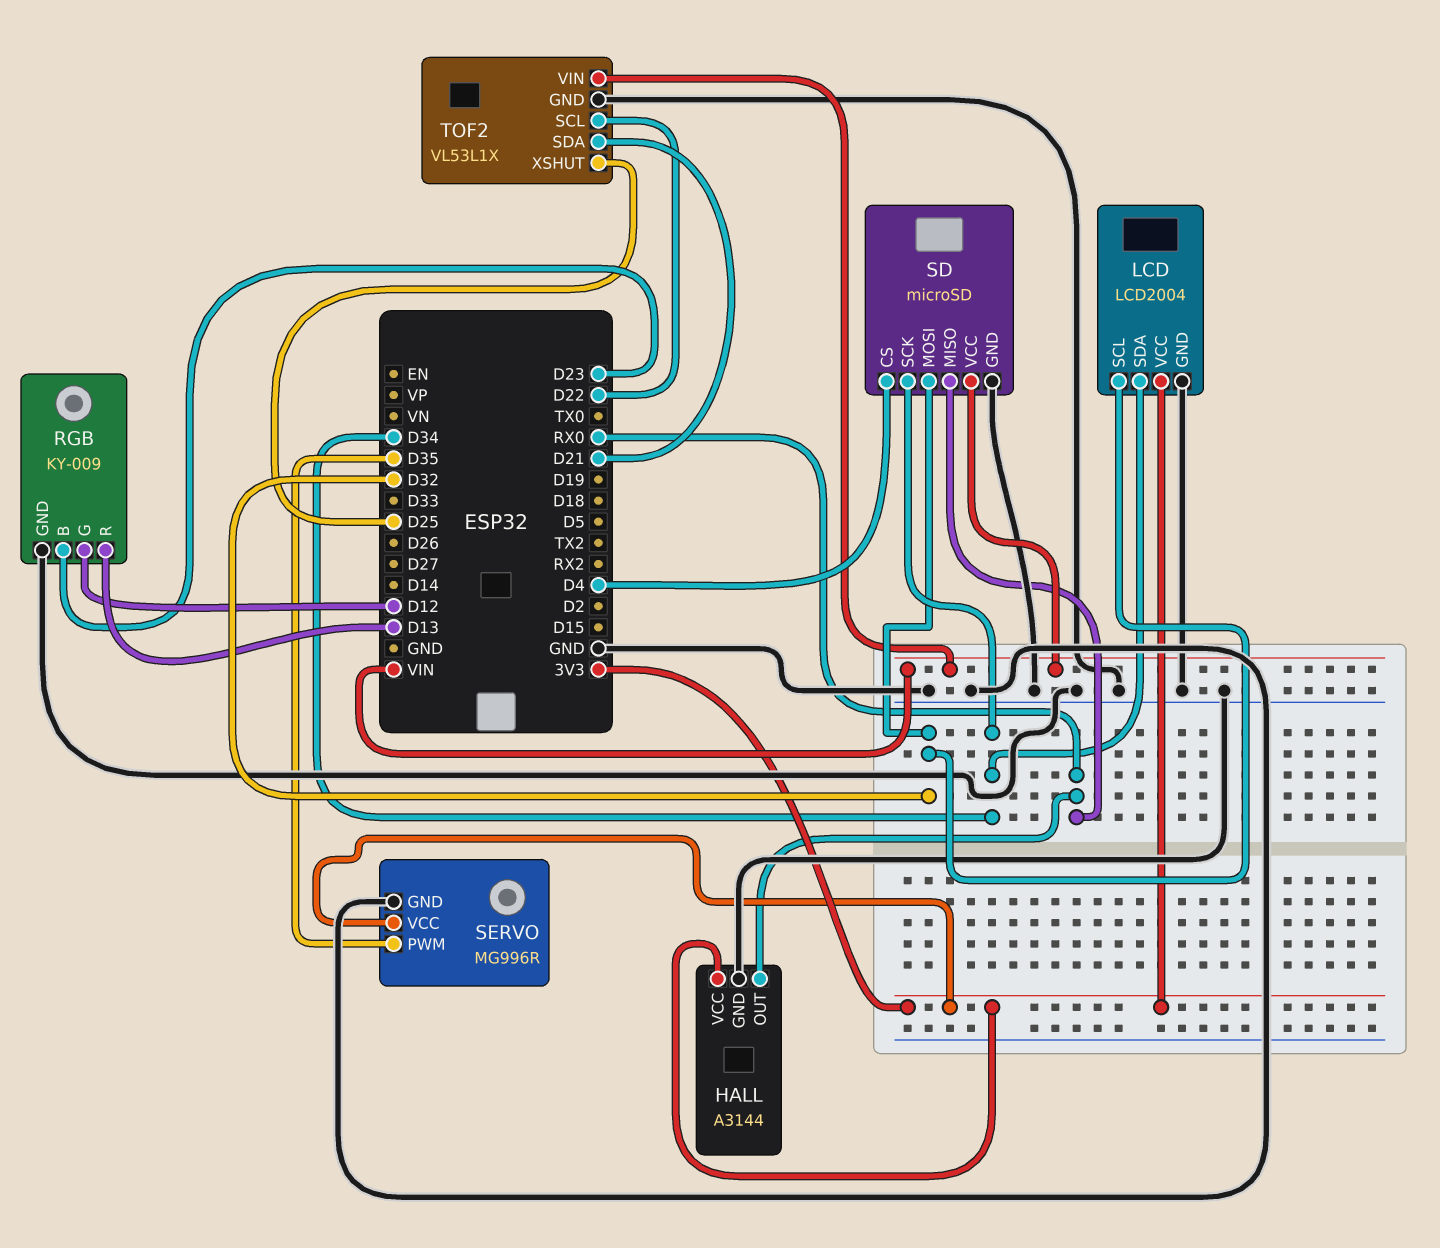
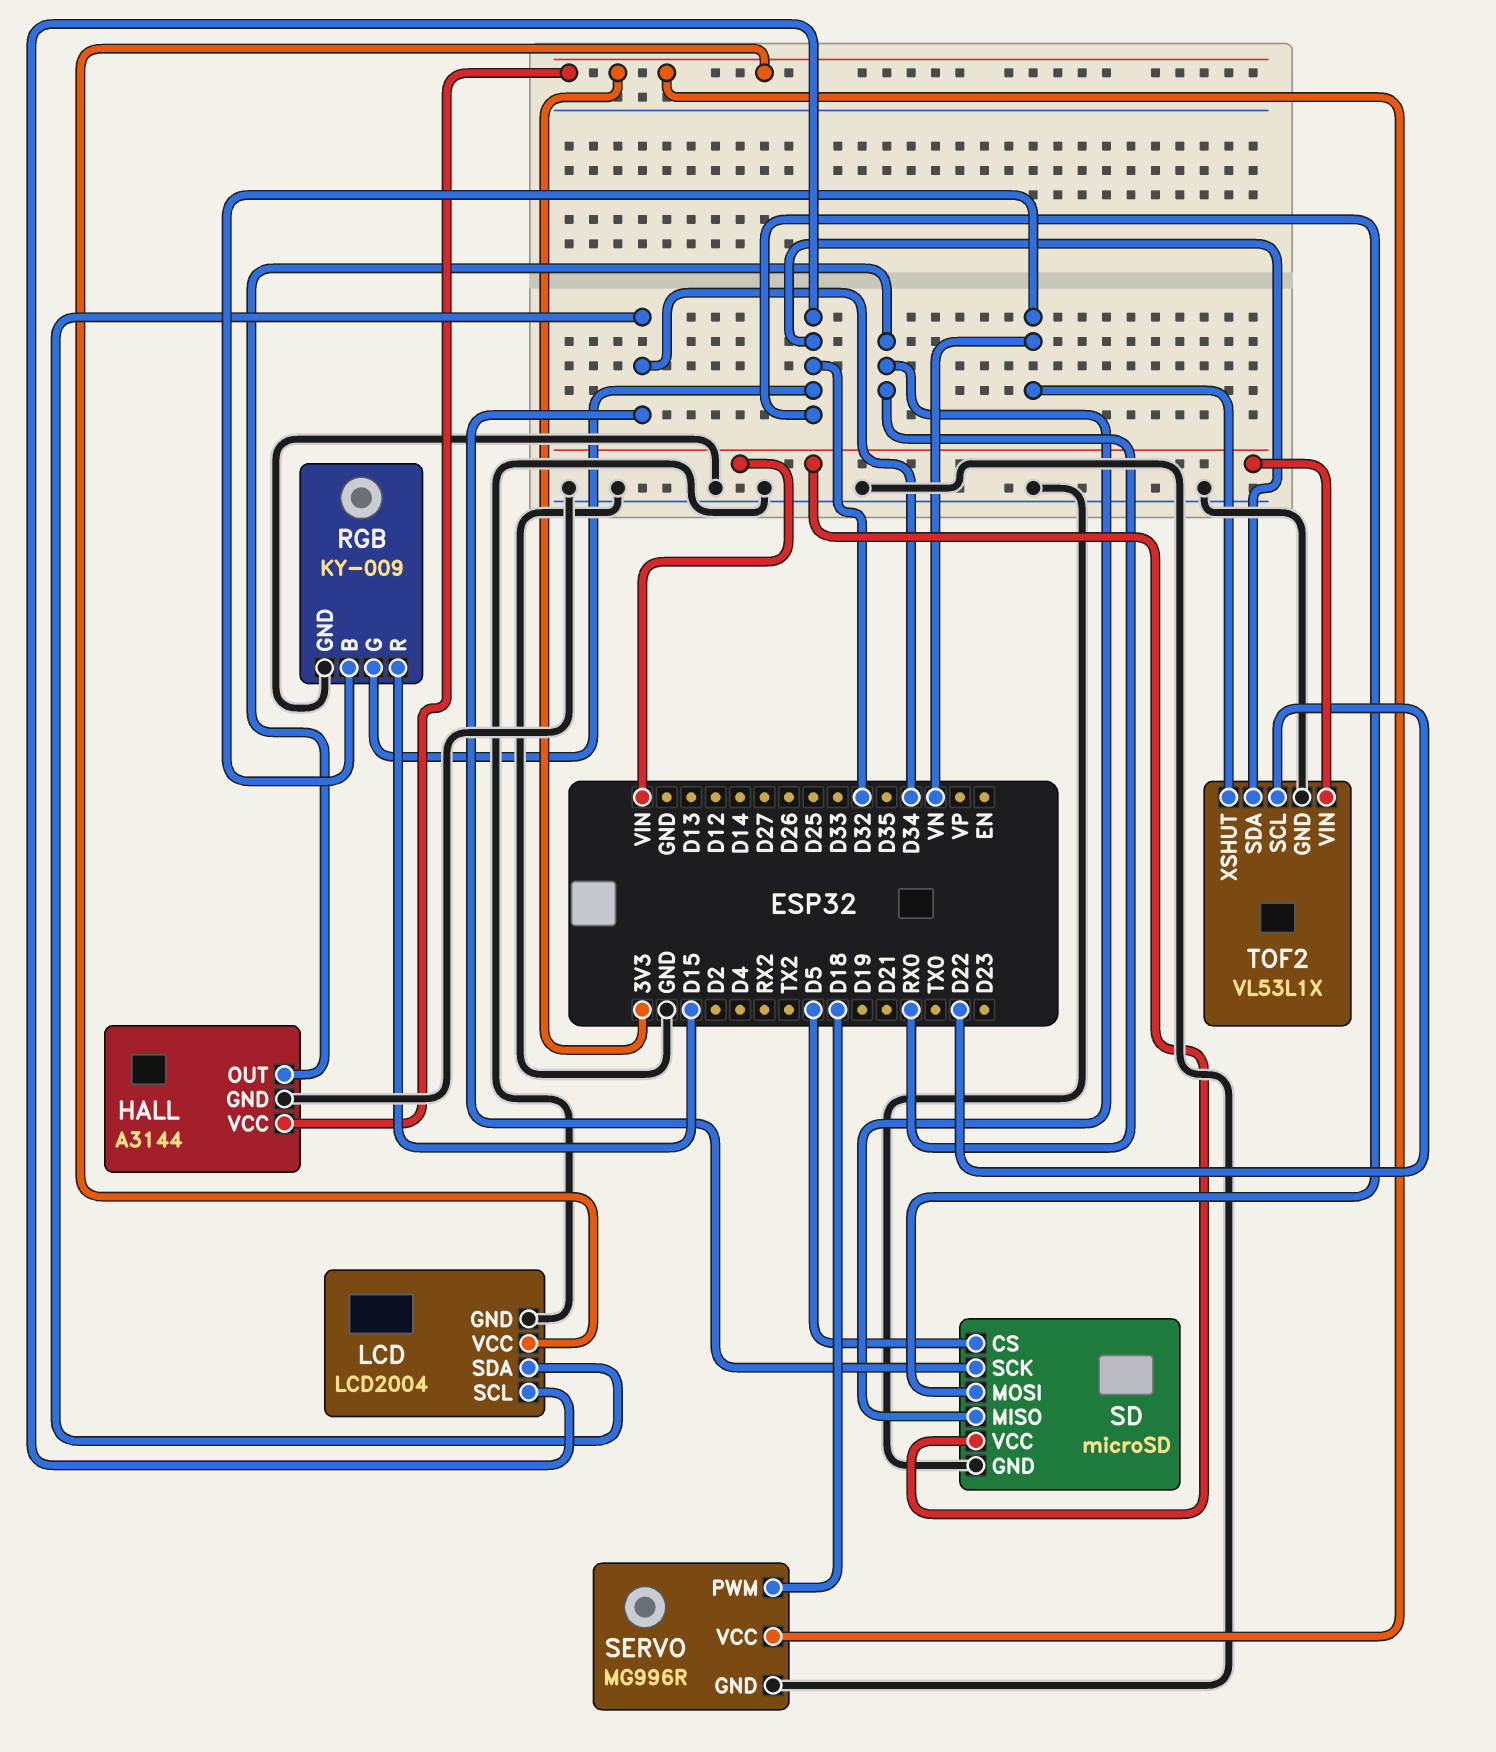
RGB pin B: D23 -> VN
RGB pin G: D12 -> D32
RGB pin R: D13 -> D15
SD pin CS: D4 -> D5
SERVO pin PWM: D35 -> D18
TOF2 pin SDA: D21 -> D32
TOF2 pin XSHUT: D25 -> VN

